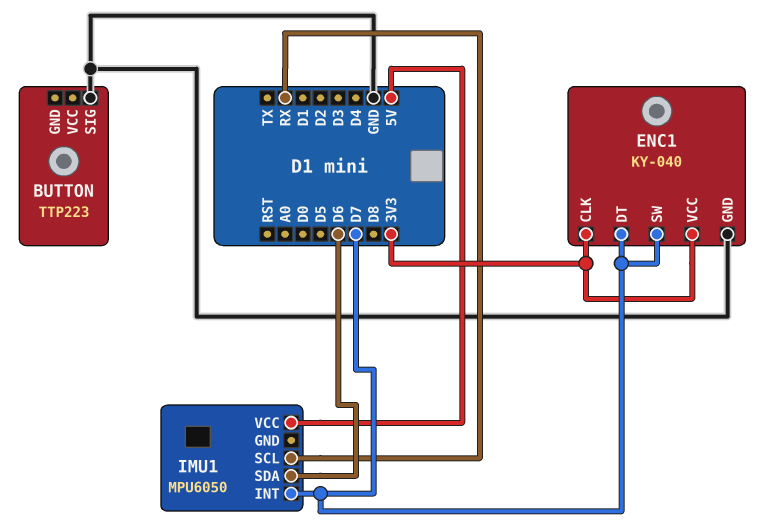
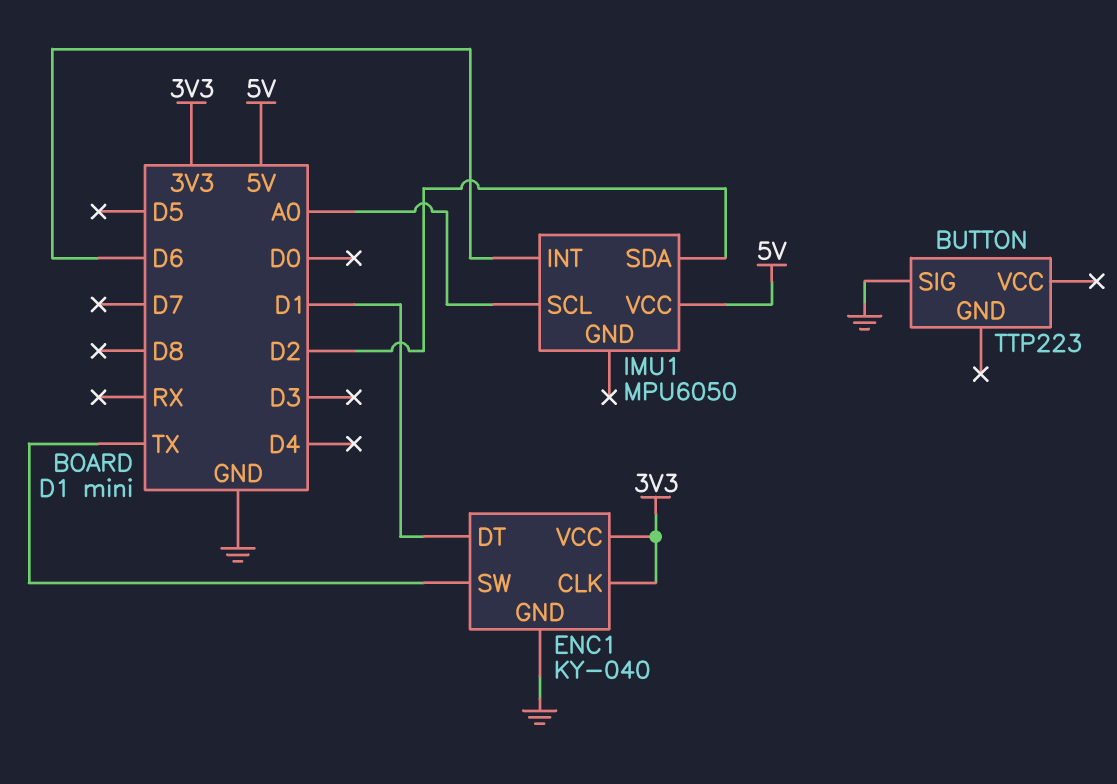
ENC1 pin DT: D7 -> D1
ENC1 pin SW: D7 -> TX
IMU1 pin INT: D7 -> D6
IMU1 pin SCL: RX -> A0
IMU1 pin SDA: D6 -> D2

